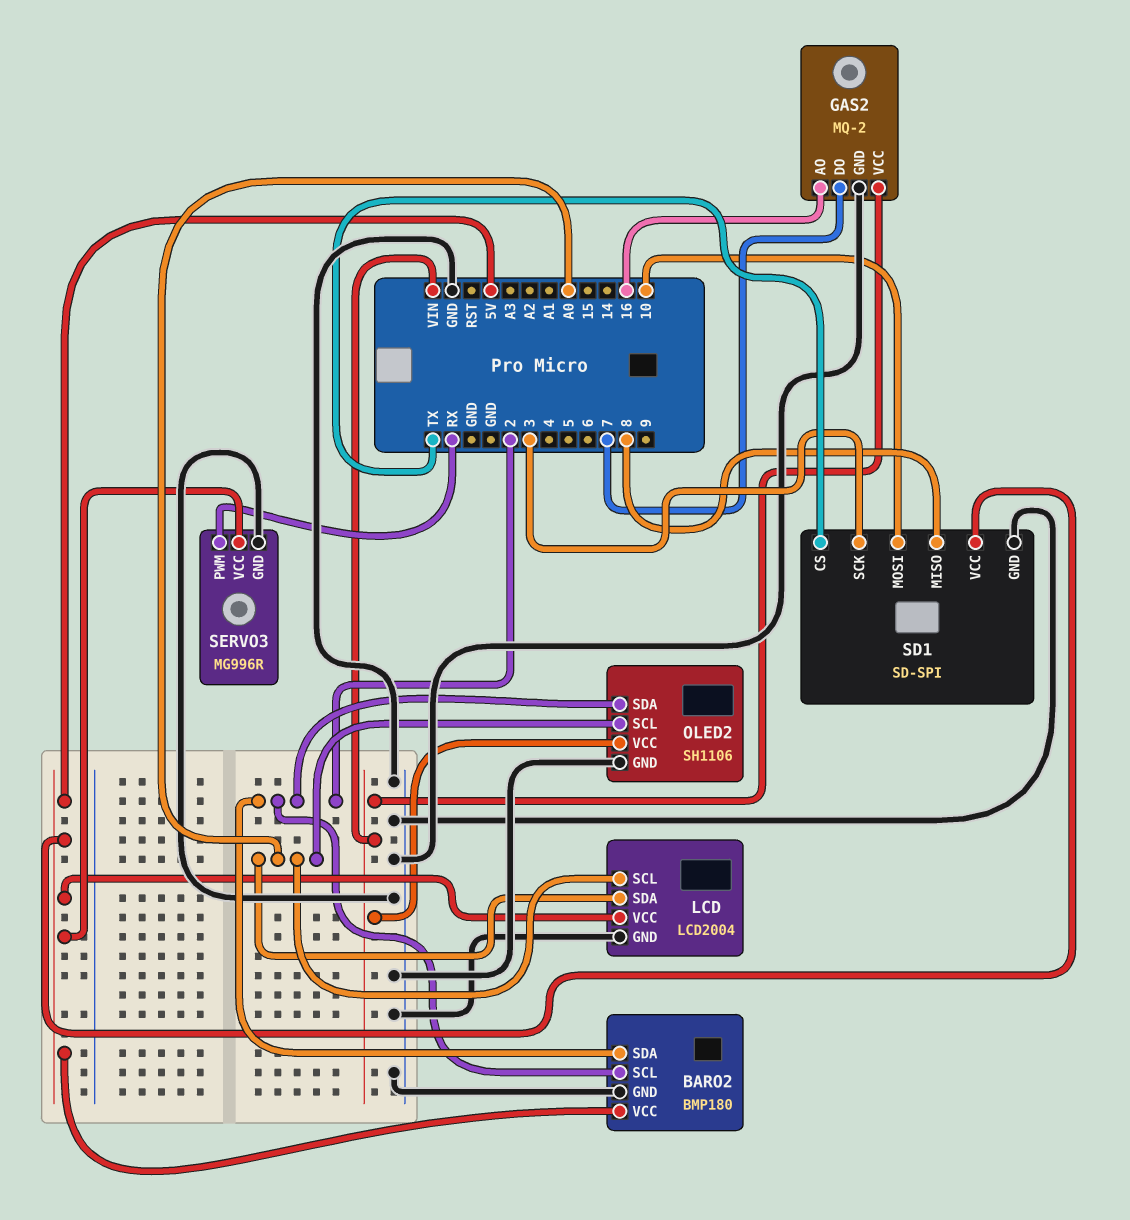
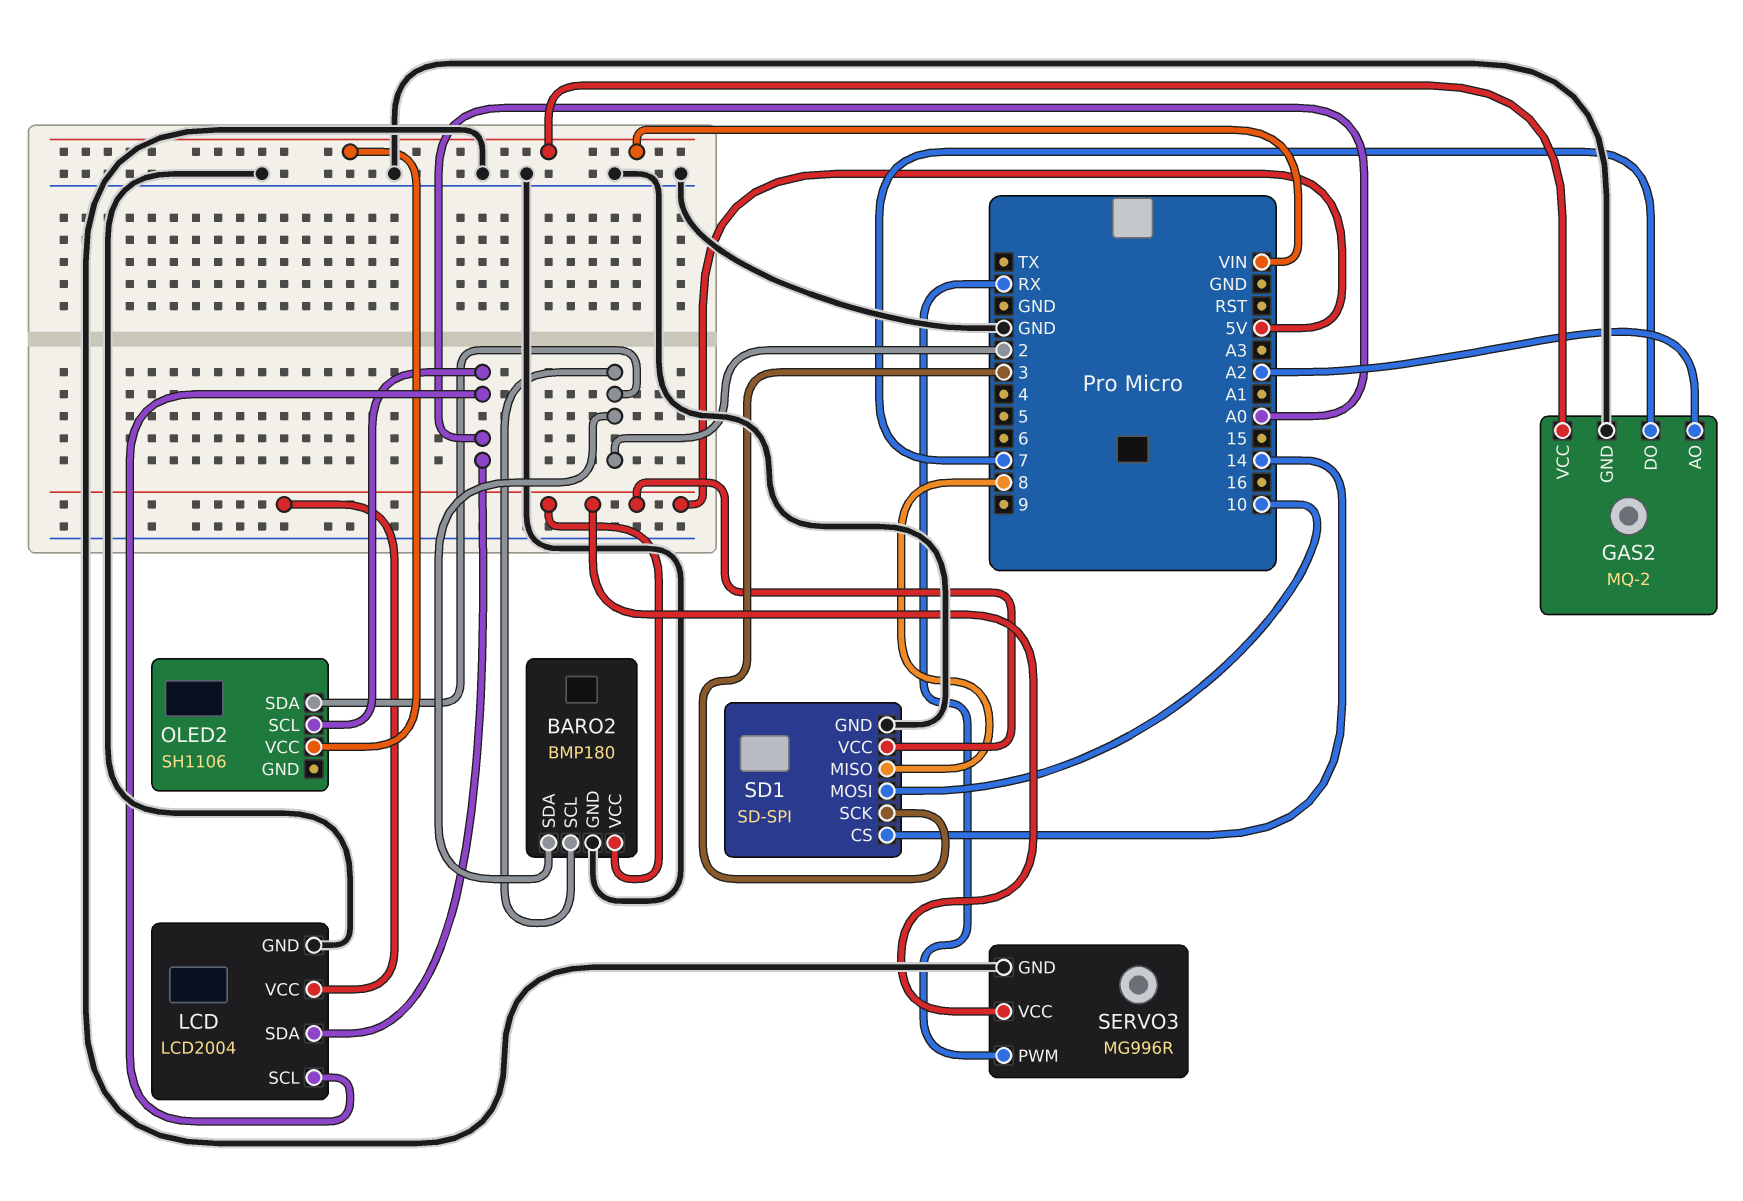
GAS2 pin AO: 16 -> A2
OLED2 pin GND: GND -> none
SD1 pin CS: TX -> 14

